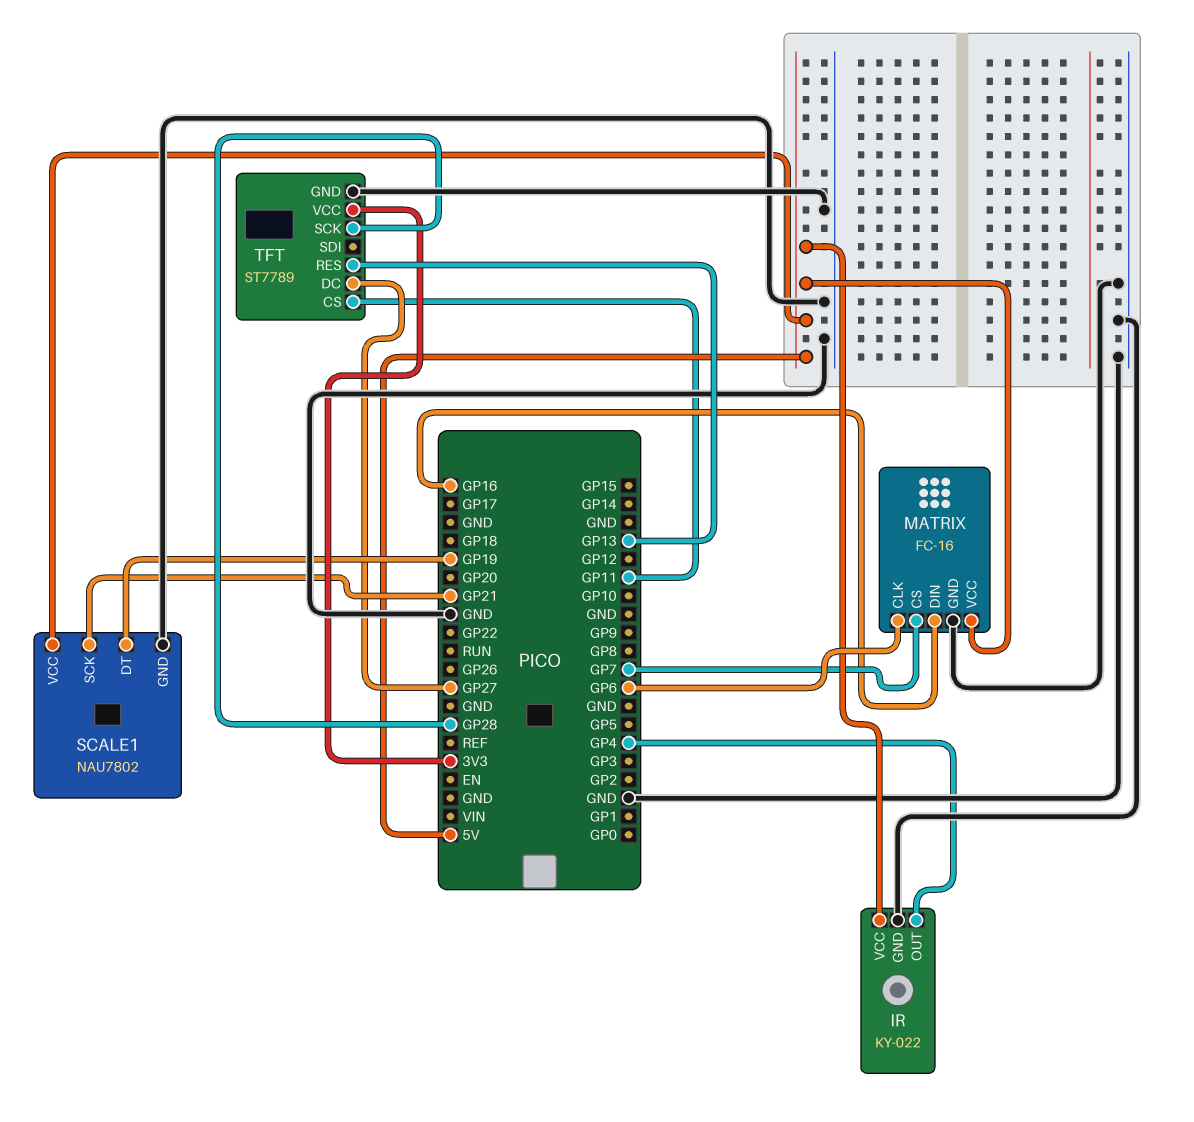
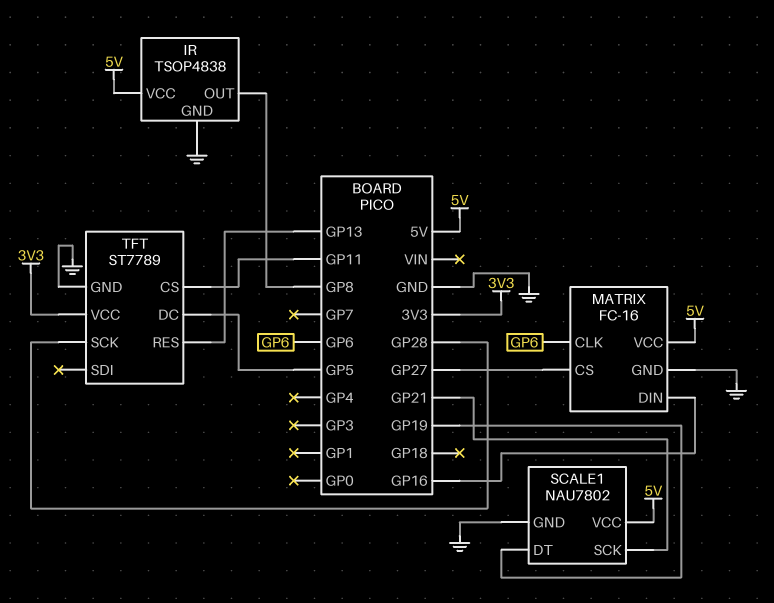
IR: KY-022 -> TSOP4838
IR pin OUT: GP4 -> GP8
MATRIX pin CS: GP7 -> GP27
TFT pin DC: GP27 -> GP5

